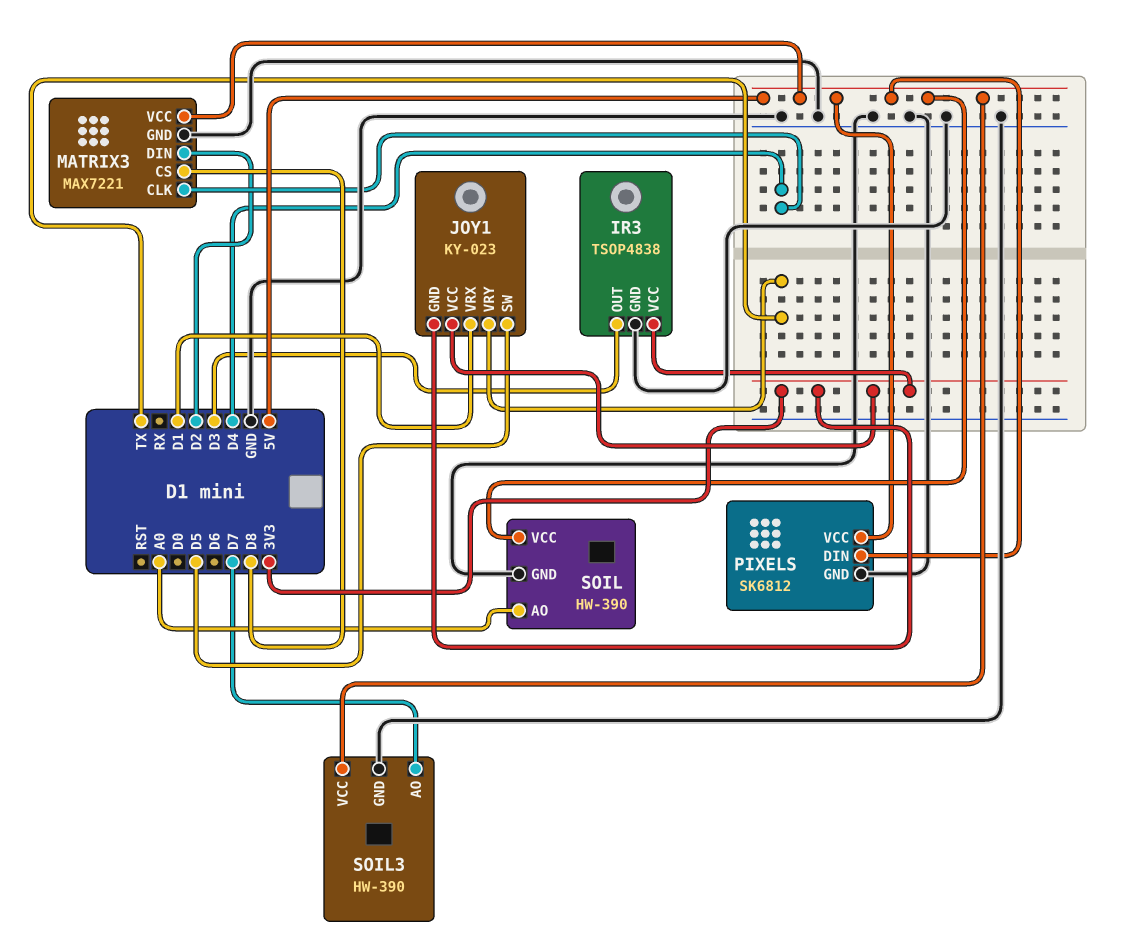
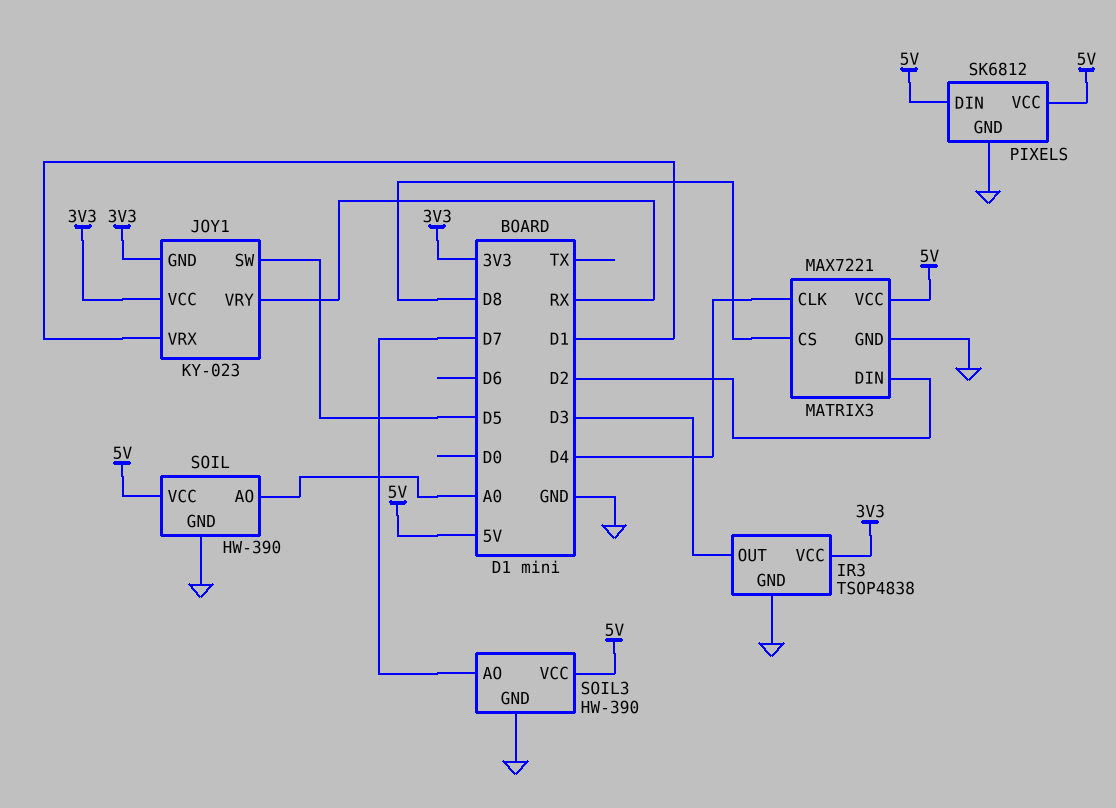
JOY1 pin VRY: TX -> RX

